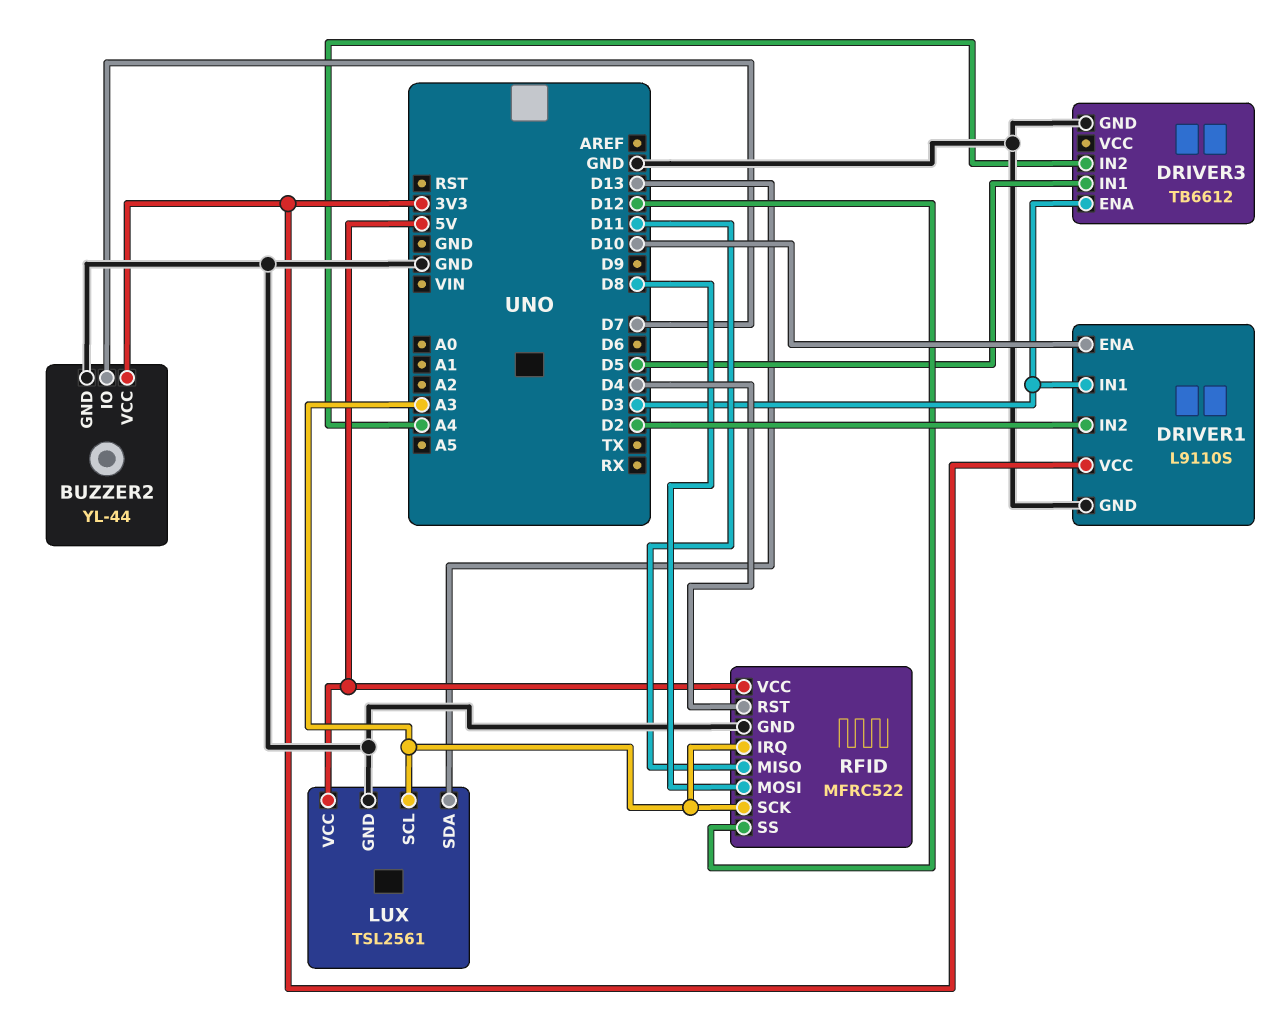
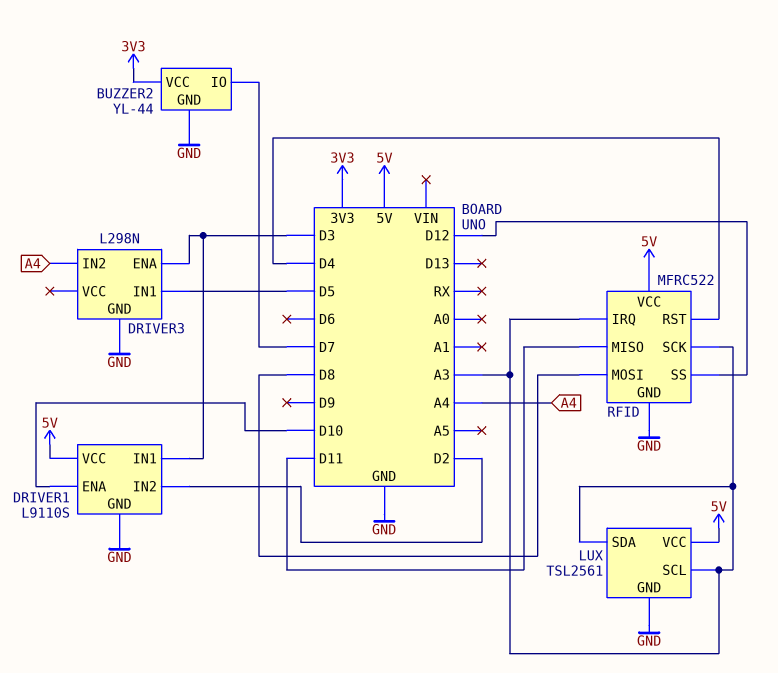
DRIVER1 pin VCC: 3V3 -> 5V
DRIVER3: TB6612 -> L298N
LUX pin SDA: D13 -> A3

